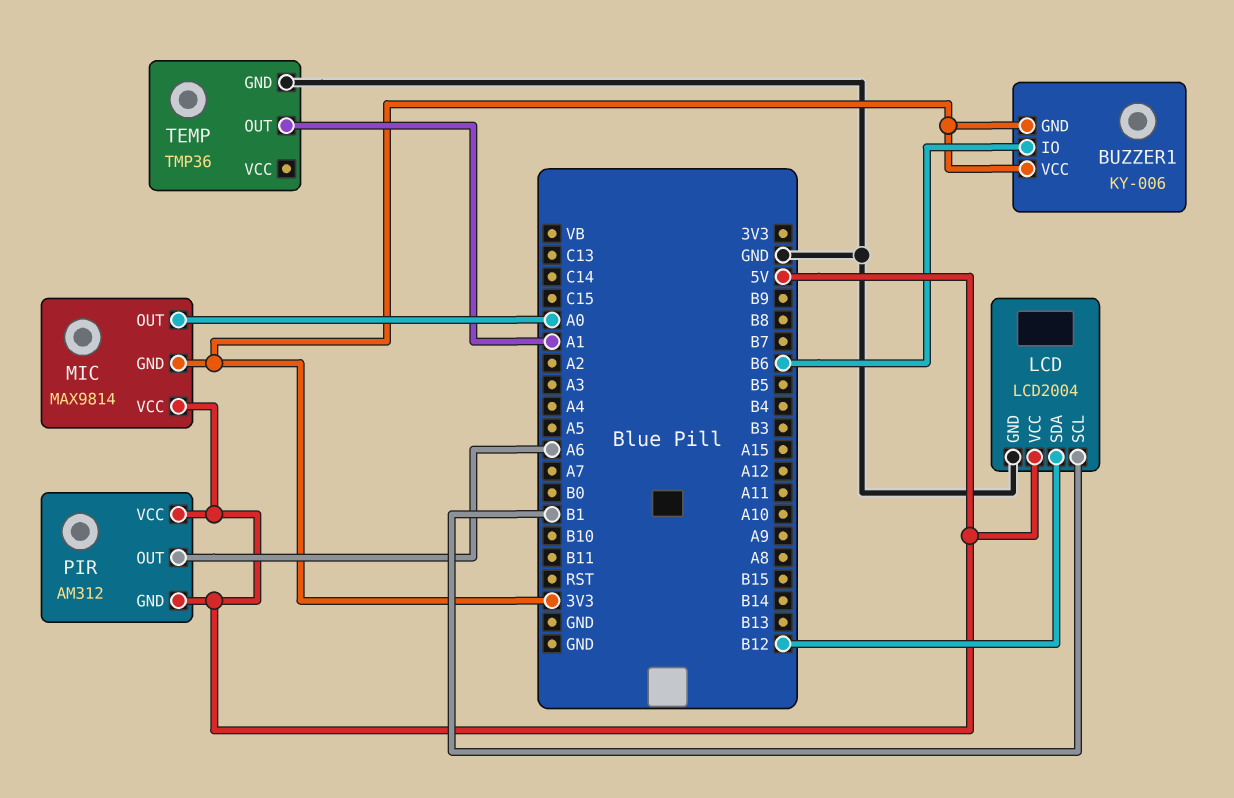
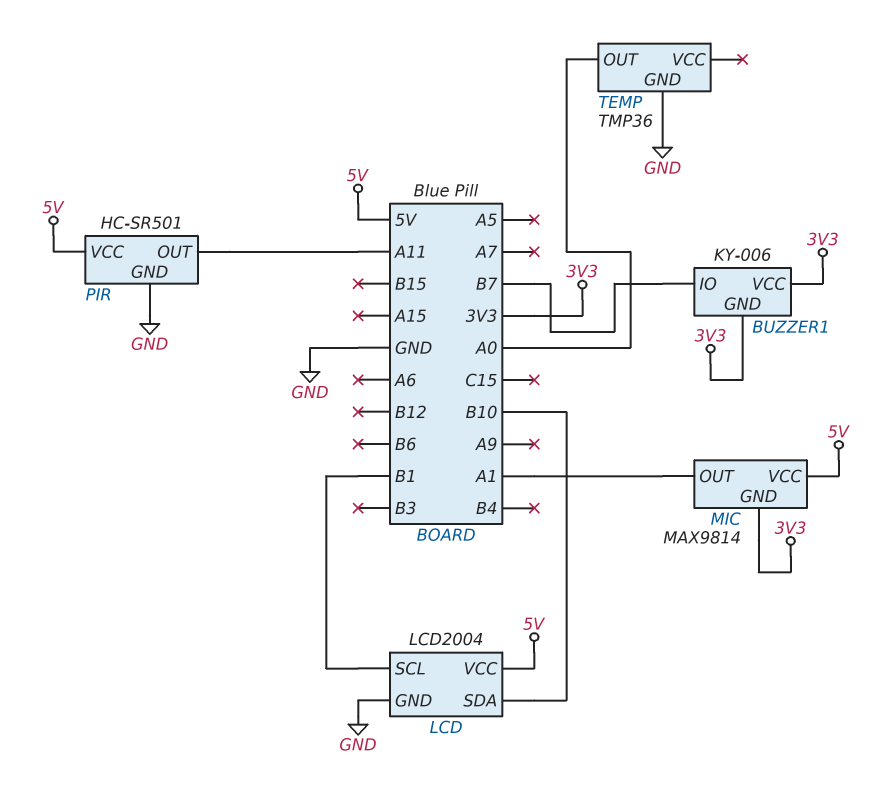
BUZZER1 pin IO: B6 -> B7
LCD pin SDA: B12 -> B10
MIC pin OUT: A0 -> A1
PIR: AM312 -> HC-SR501
PIR pin GND: 5V -> GND
PIR pin OUT: A6 -> A11
TEMP pin OUT: A1 -> A0

